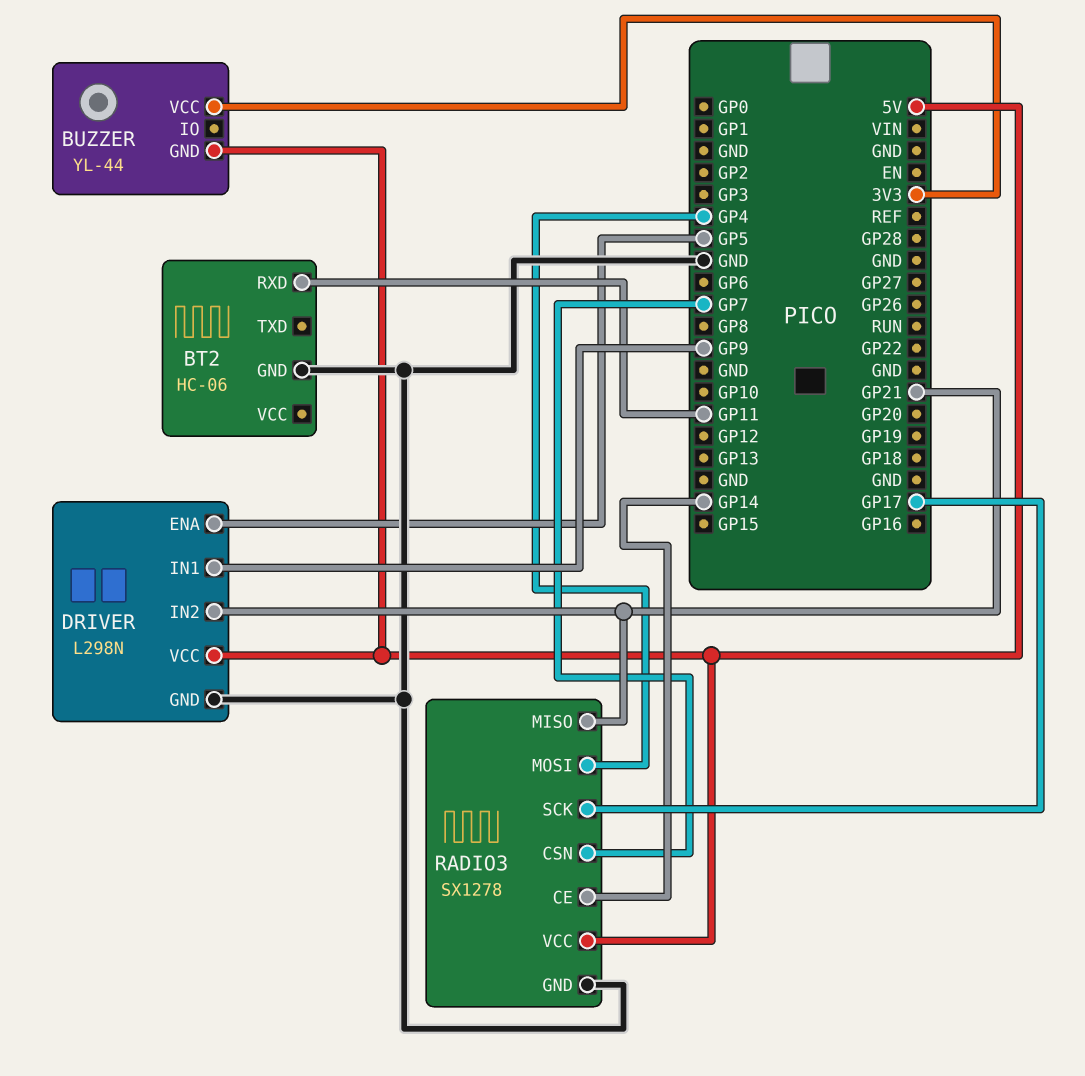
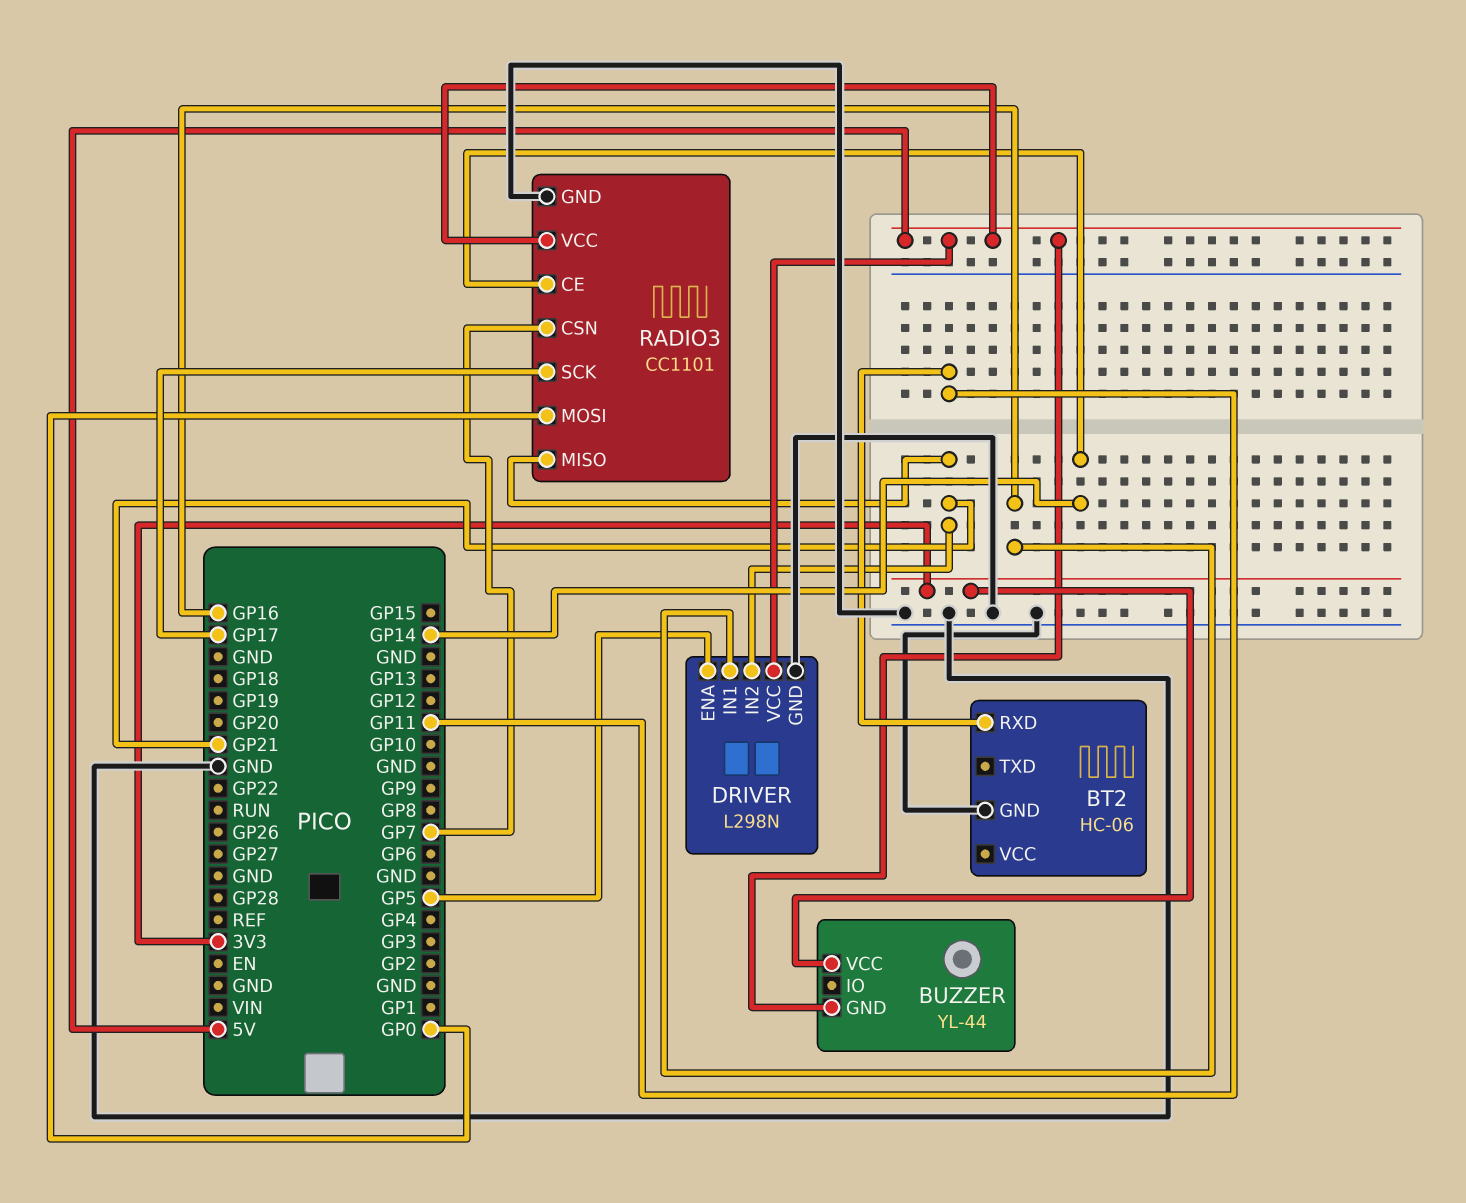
DRIVER pin IN1: GP9 -> GP16
RADIO3: SX1278 -> CC1101
RADIO3 pin MOSI: GP4 -> GP0

